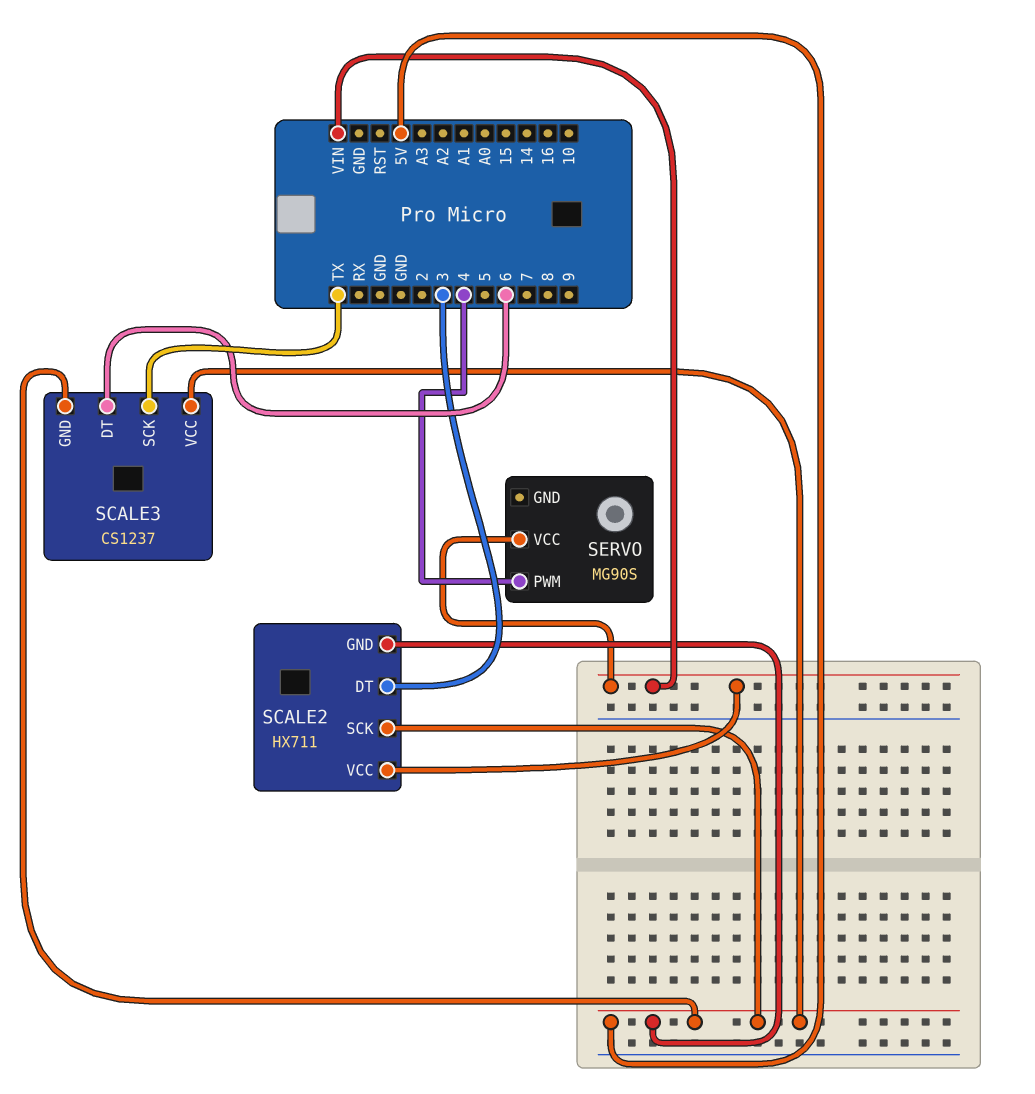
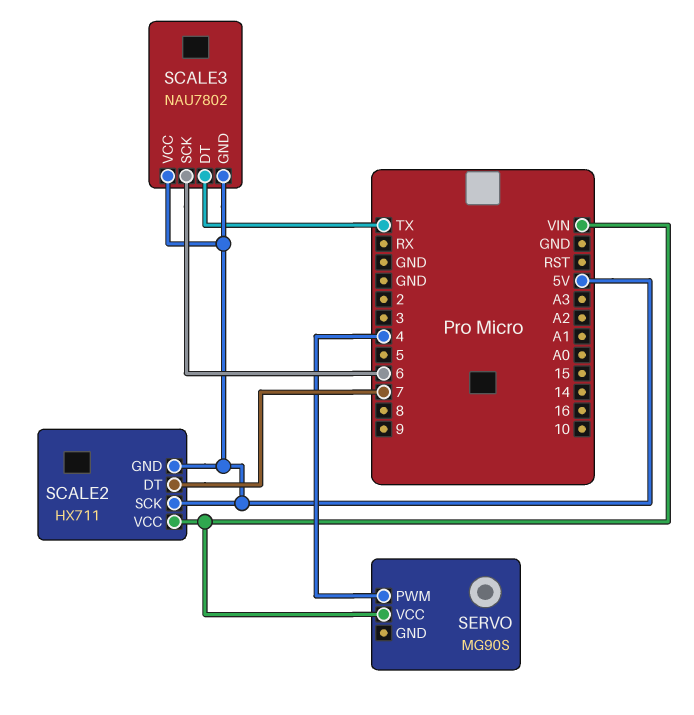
SCALE2 pin DT: 3 -> 7
SCALE3: CS1237 -> NAU7802
SCALE3 pin DT: 6 -> TX
SCALE3 pin SCK: TX -> 6

